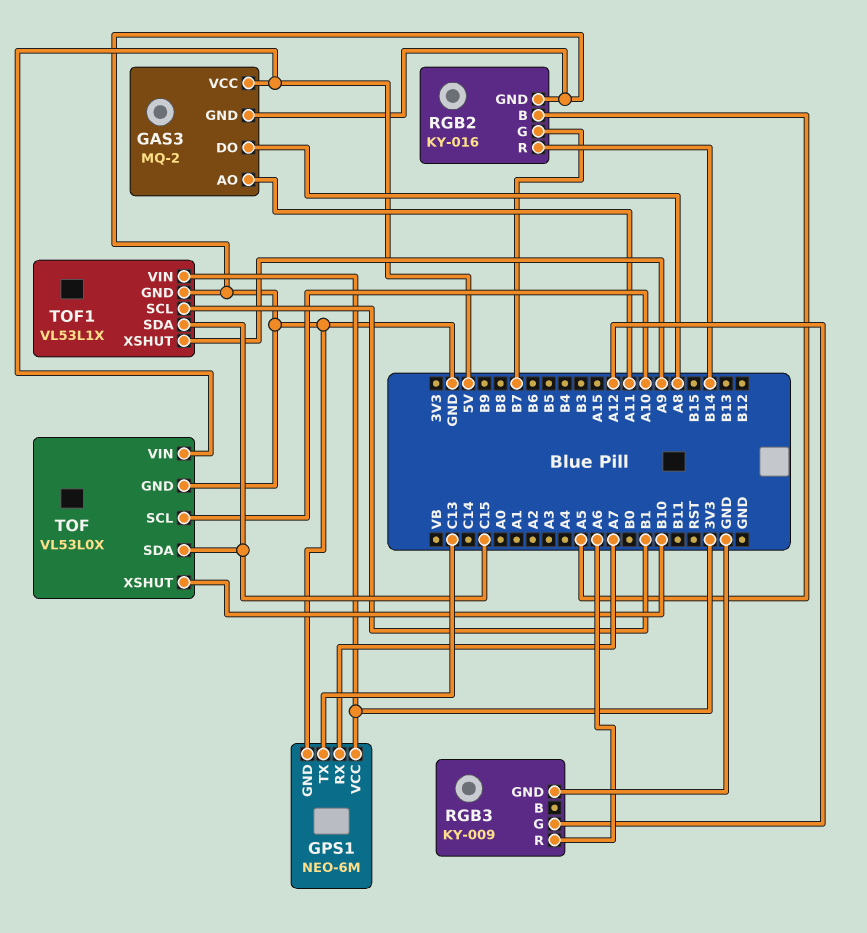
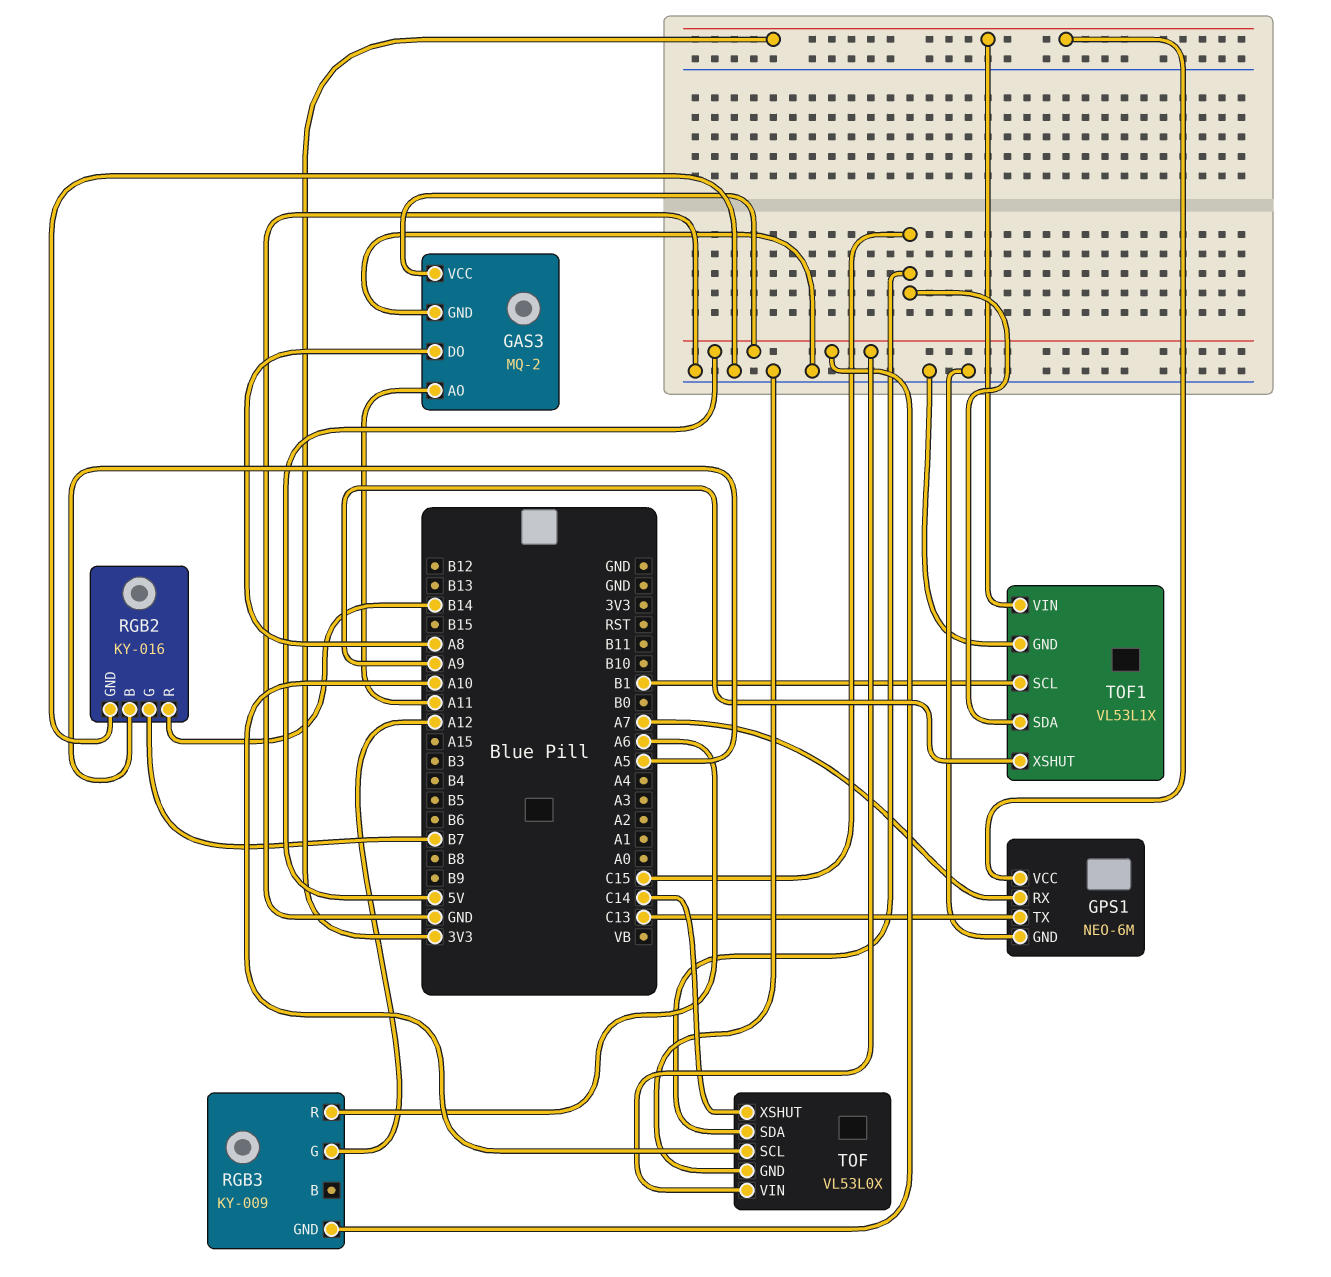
RGB3 pin GND: GND -> 5V
TOF pin XSHUT: B10 -> C14

